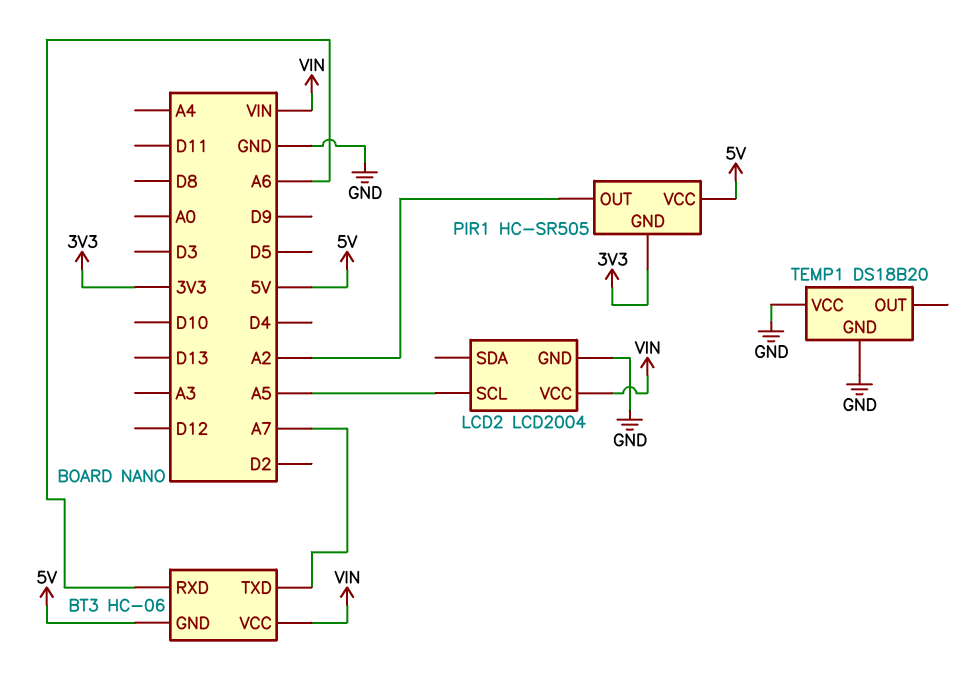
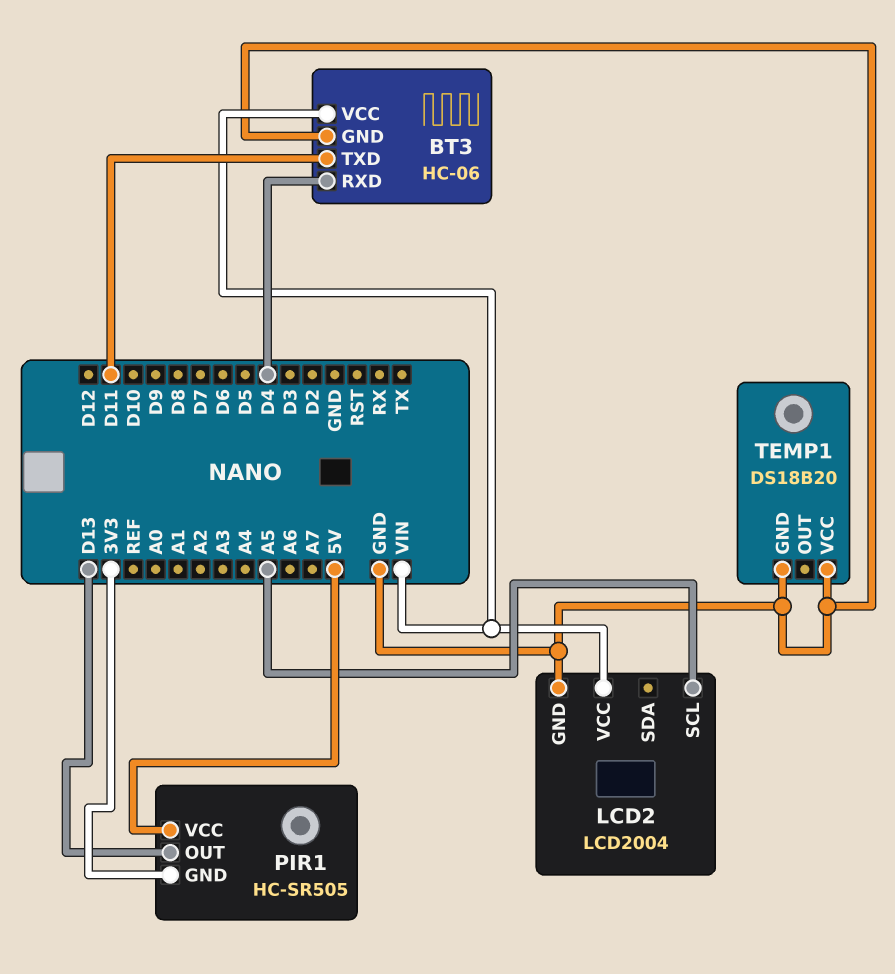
BT3 pin GND: 5V -> GND
BT3 pin RXD: A6 -> D4
BT3 pin TXD: A7 -> D11
PIR1 pin OUT: A2 -> D13

